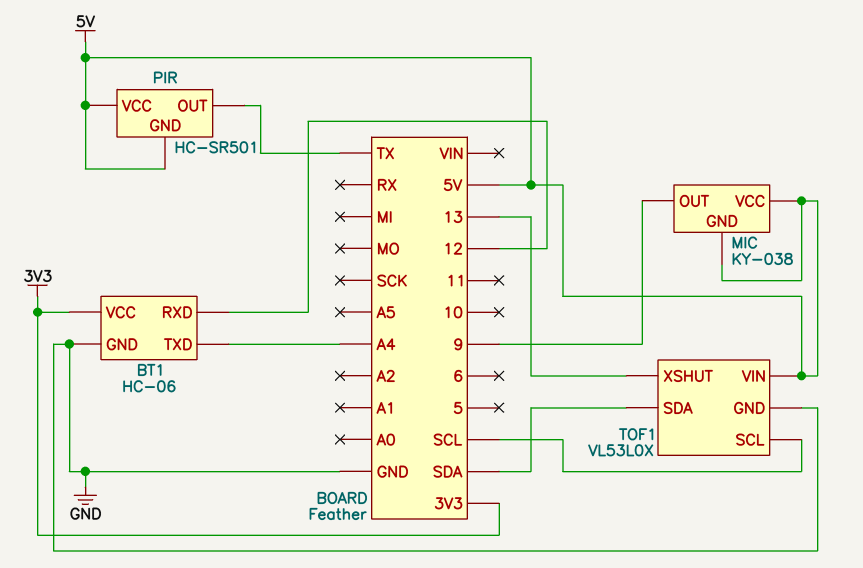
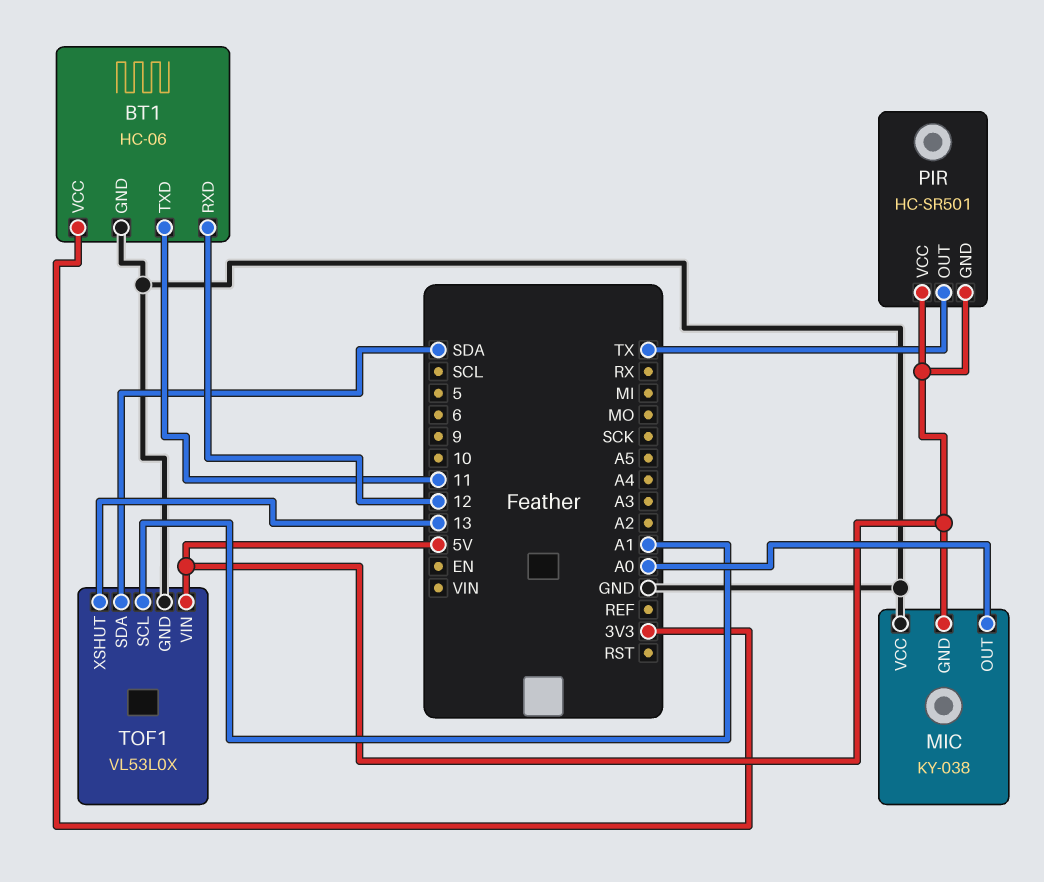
BT1 pin TXD: A4 -> 11
MIC pin OUT: 9 -> A0
MIC pin VCC: 5V -> GND
TOF1 pin SCL: SCL -> A1

